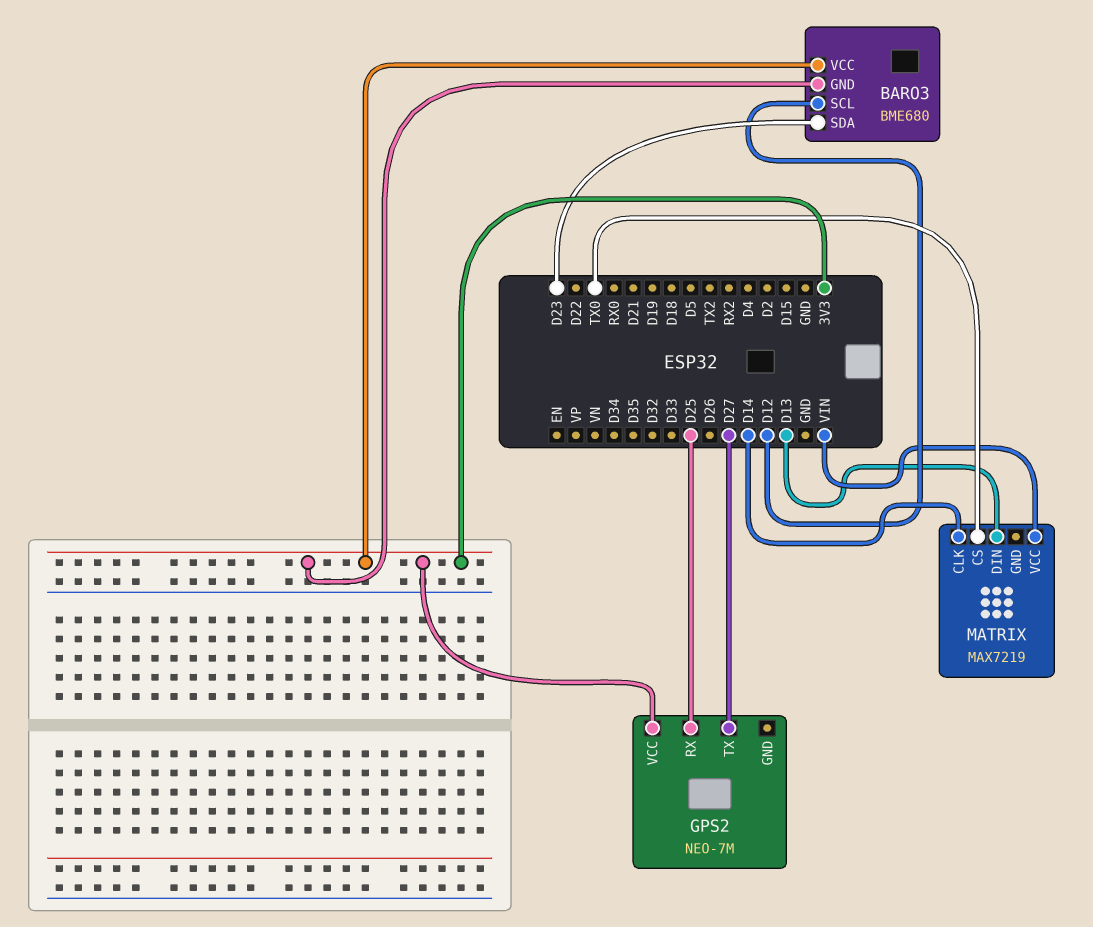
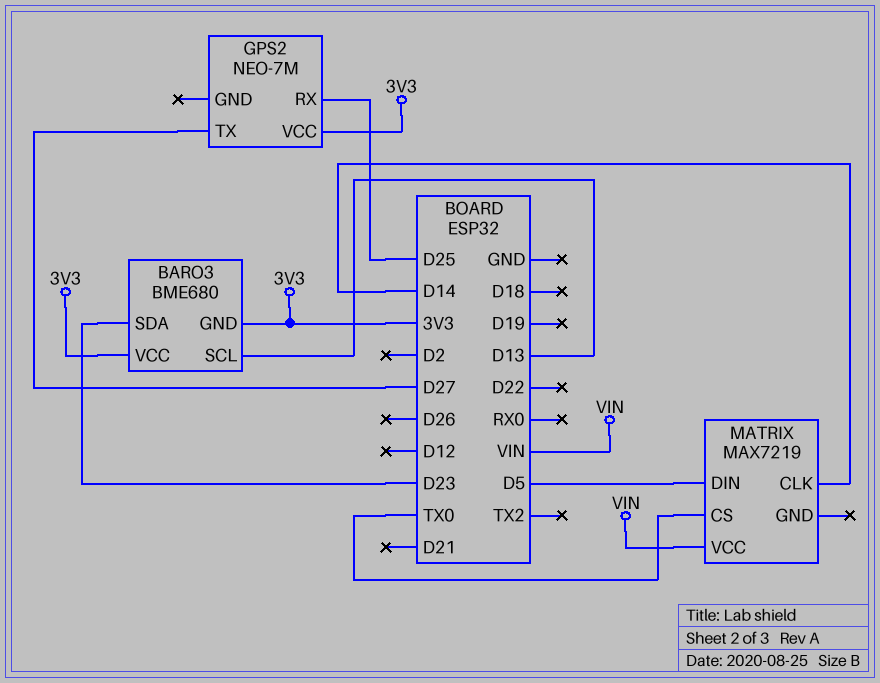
BARO3 pin SCL: D12 -> D13
MATRIX pin DIN: D13 -> D5

